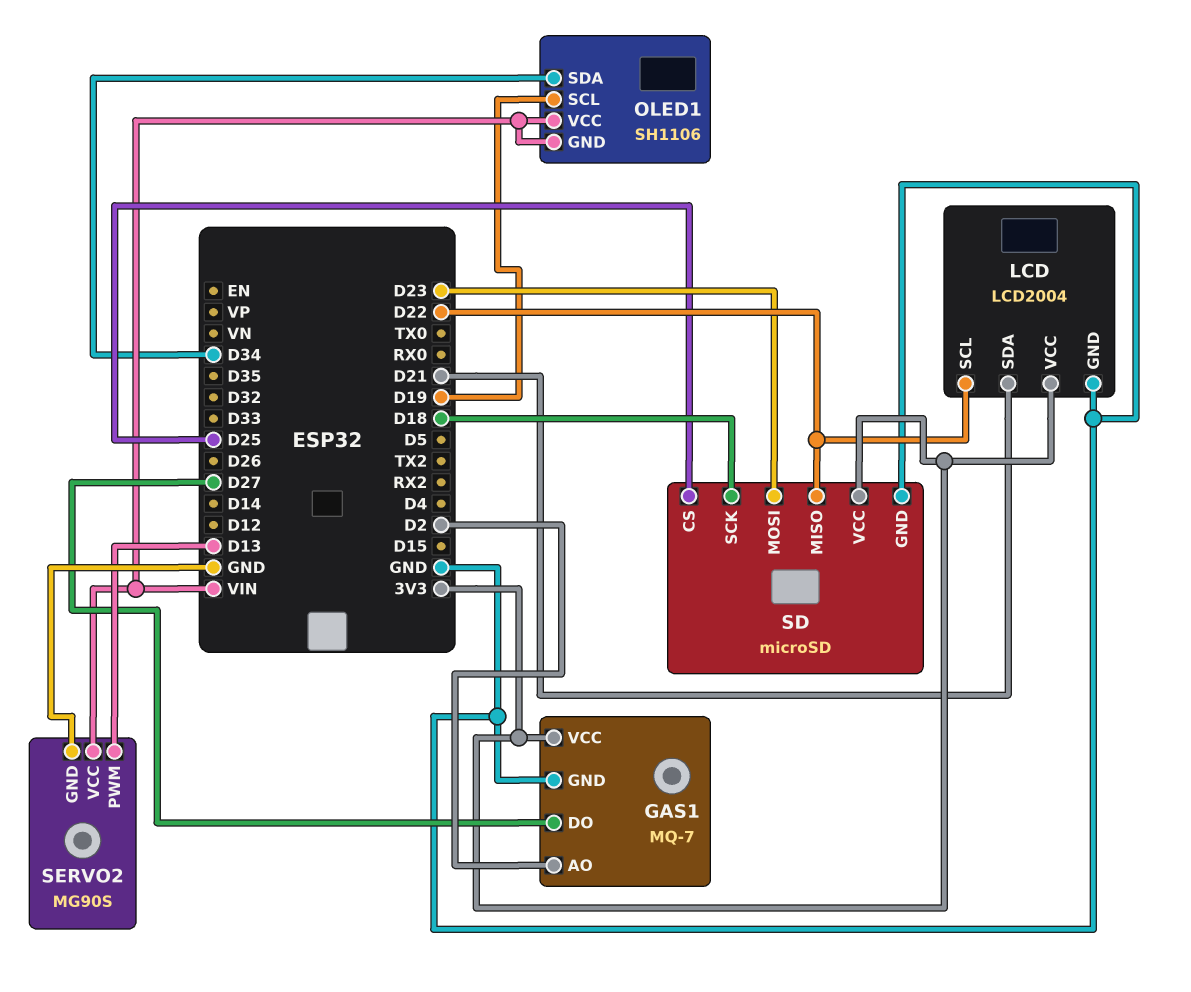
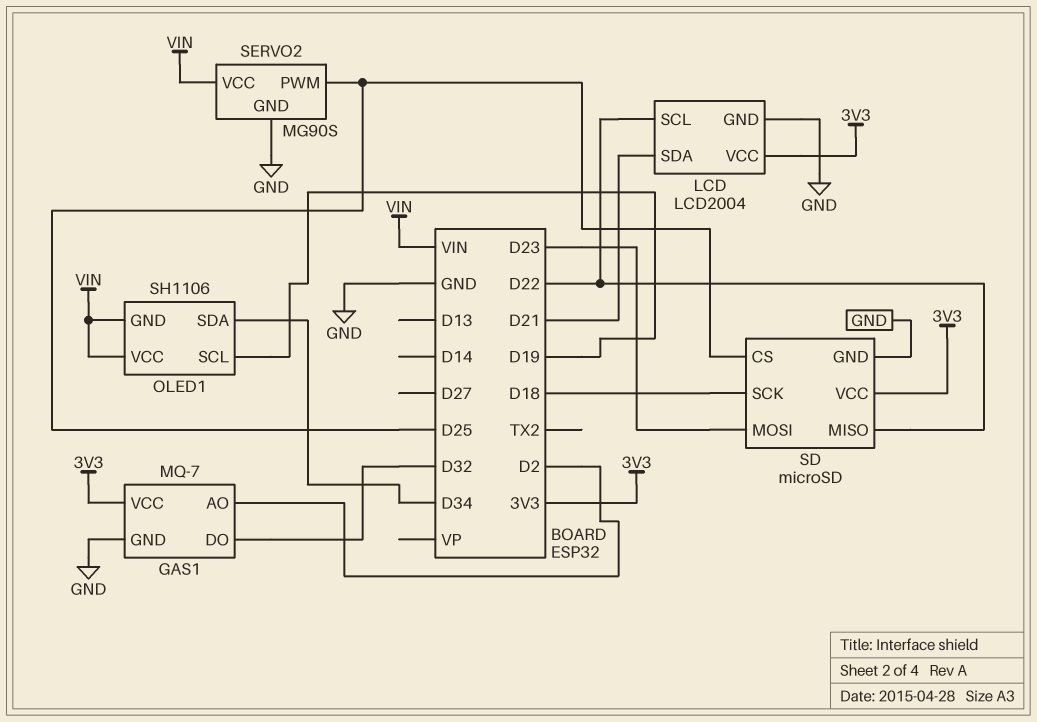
GAS1 pin DO: D27 -> D32
SERVO2 pin PWM: D13 -> D25

